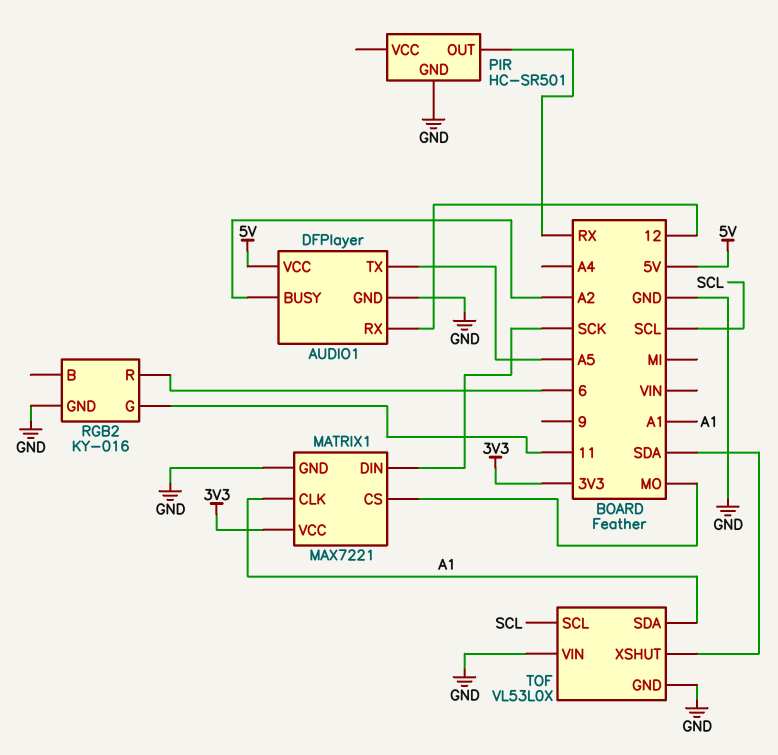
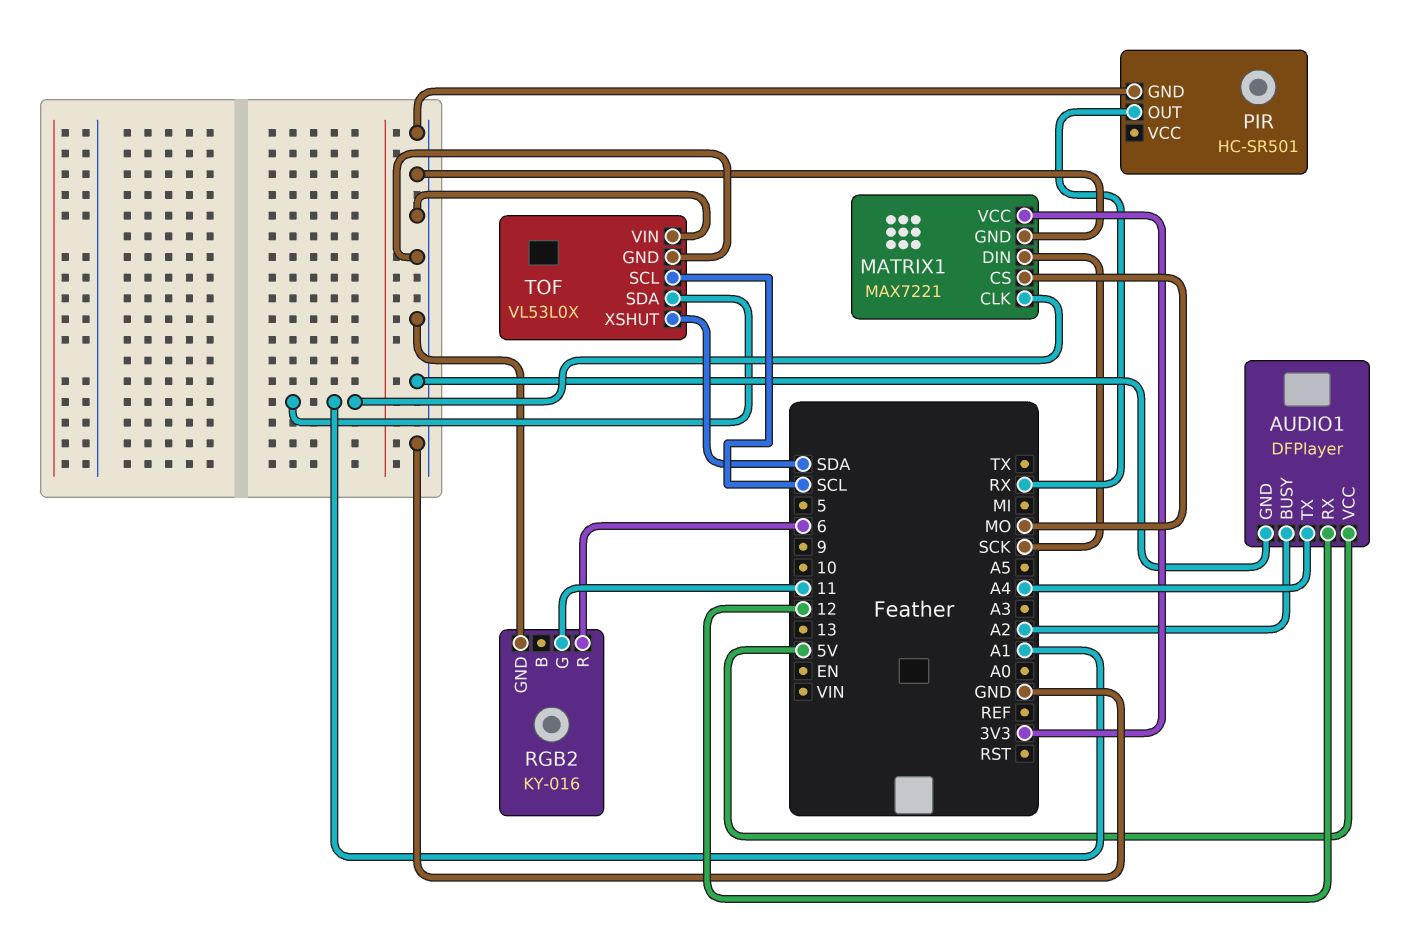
AUDIO1 pin TX: A5 -> A4

